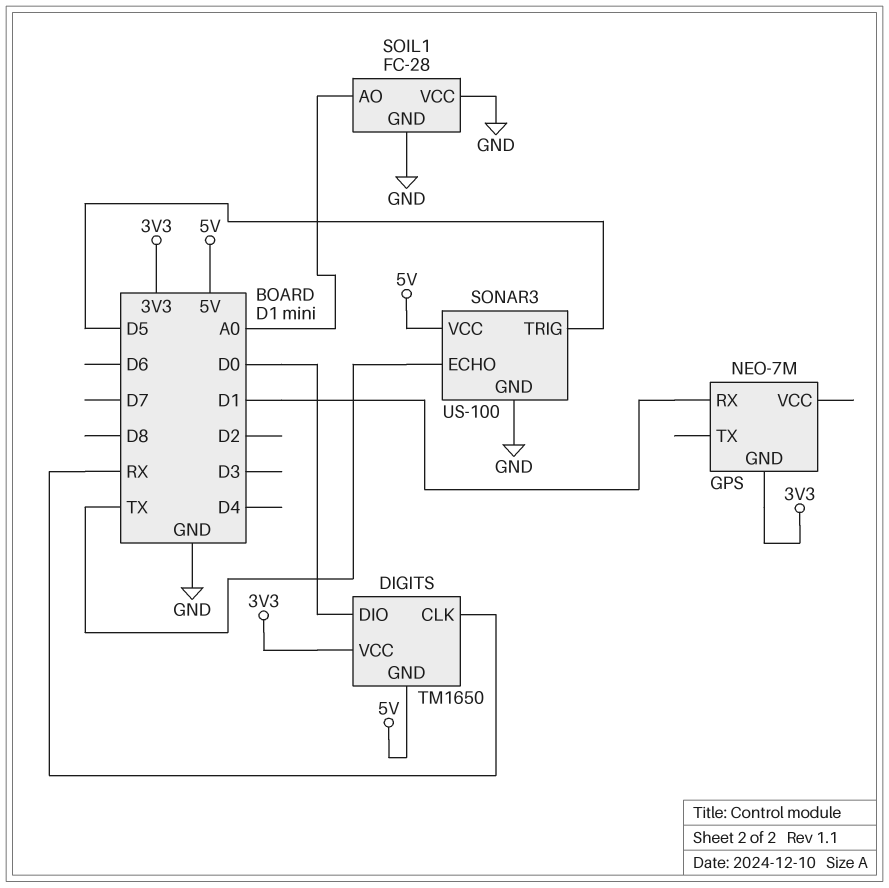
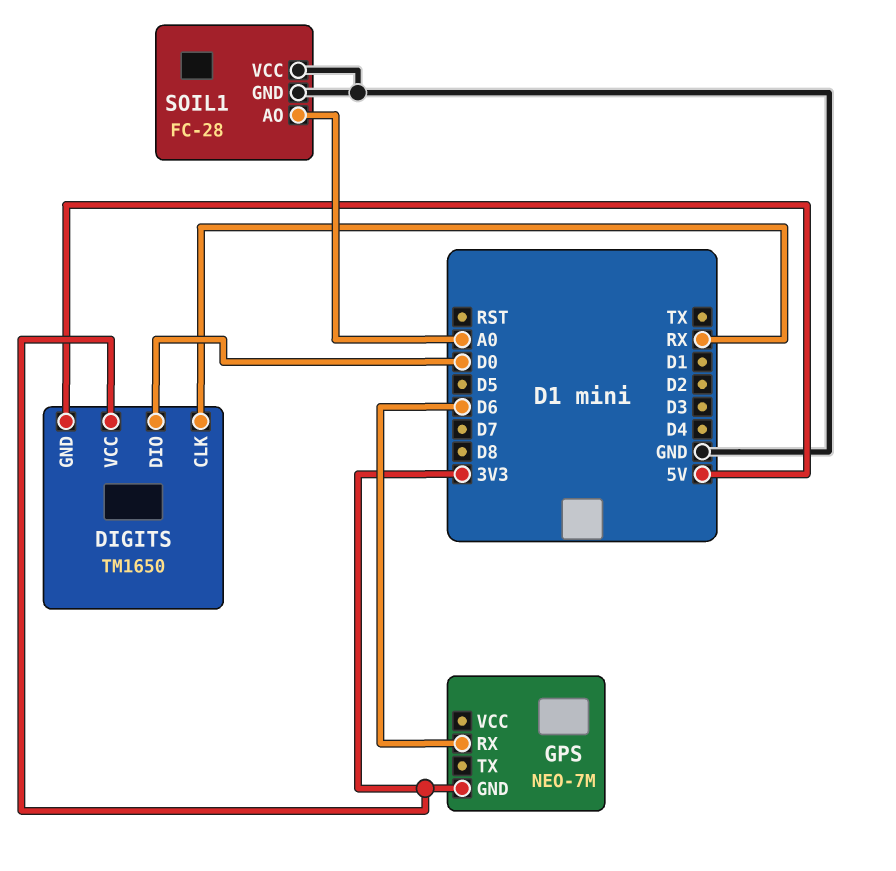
GPS pin RX: D1 -> D6
SONAR3: US-100 -> none
SONAR3 pin ECHO: TX -> none
SONAR3 pin GND: GND -> none
SONAR3 pin TRIG: D5 -> none
SONAR3 pin VCC: 5V -> none

